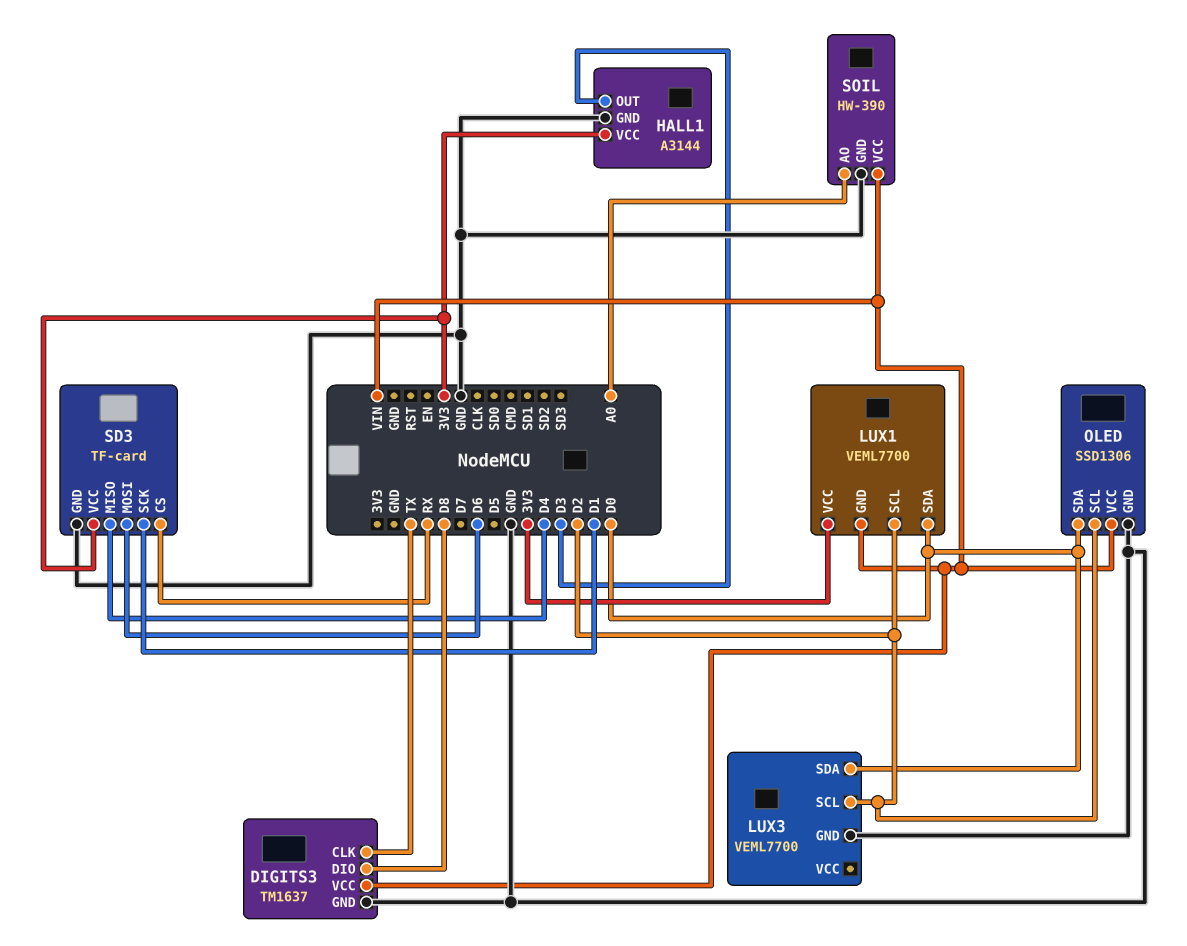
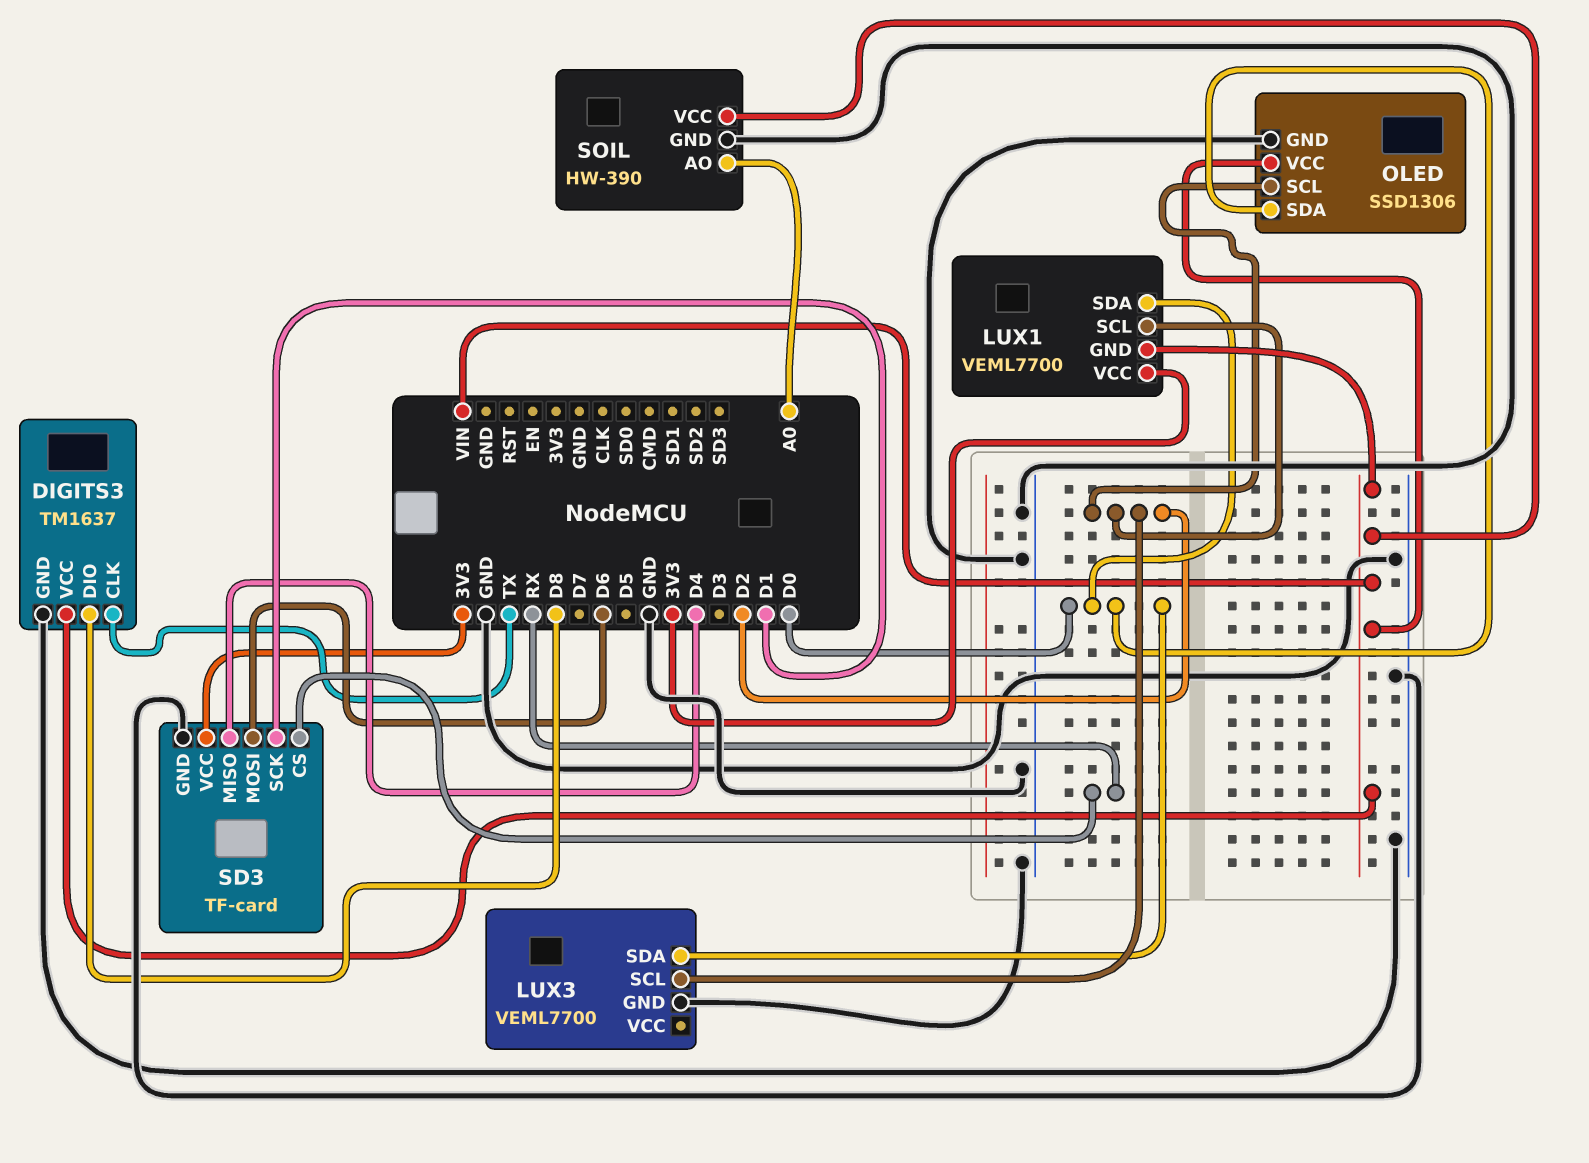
HALL1: A3144 -> none
HALL1 pin GND: GND -> none
HALL1 pin OUT: D3 -> none
HALL1 pin VCC: 3V3 -> none

